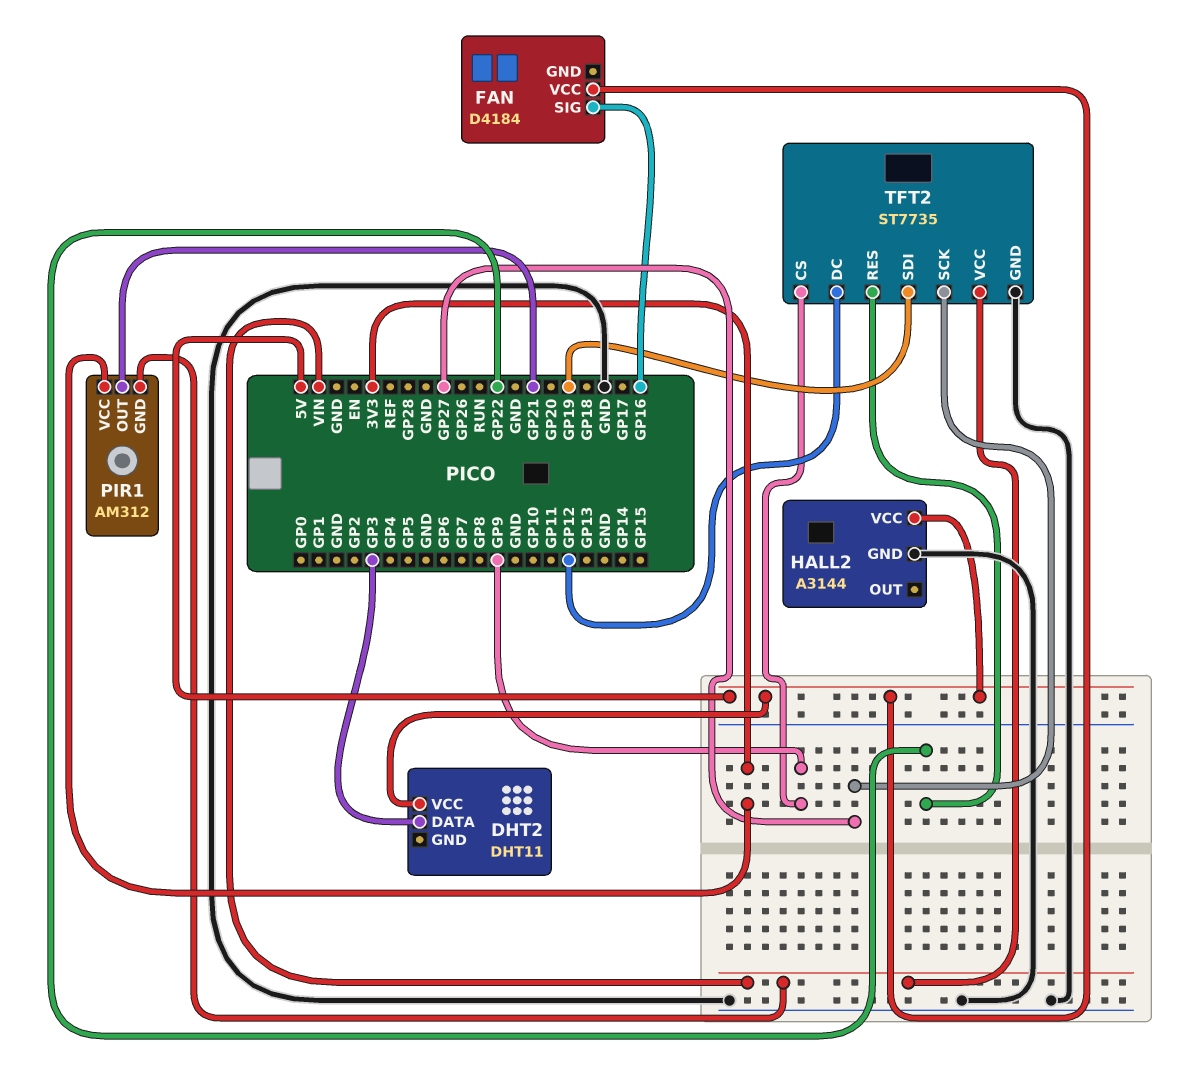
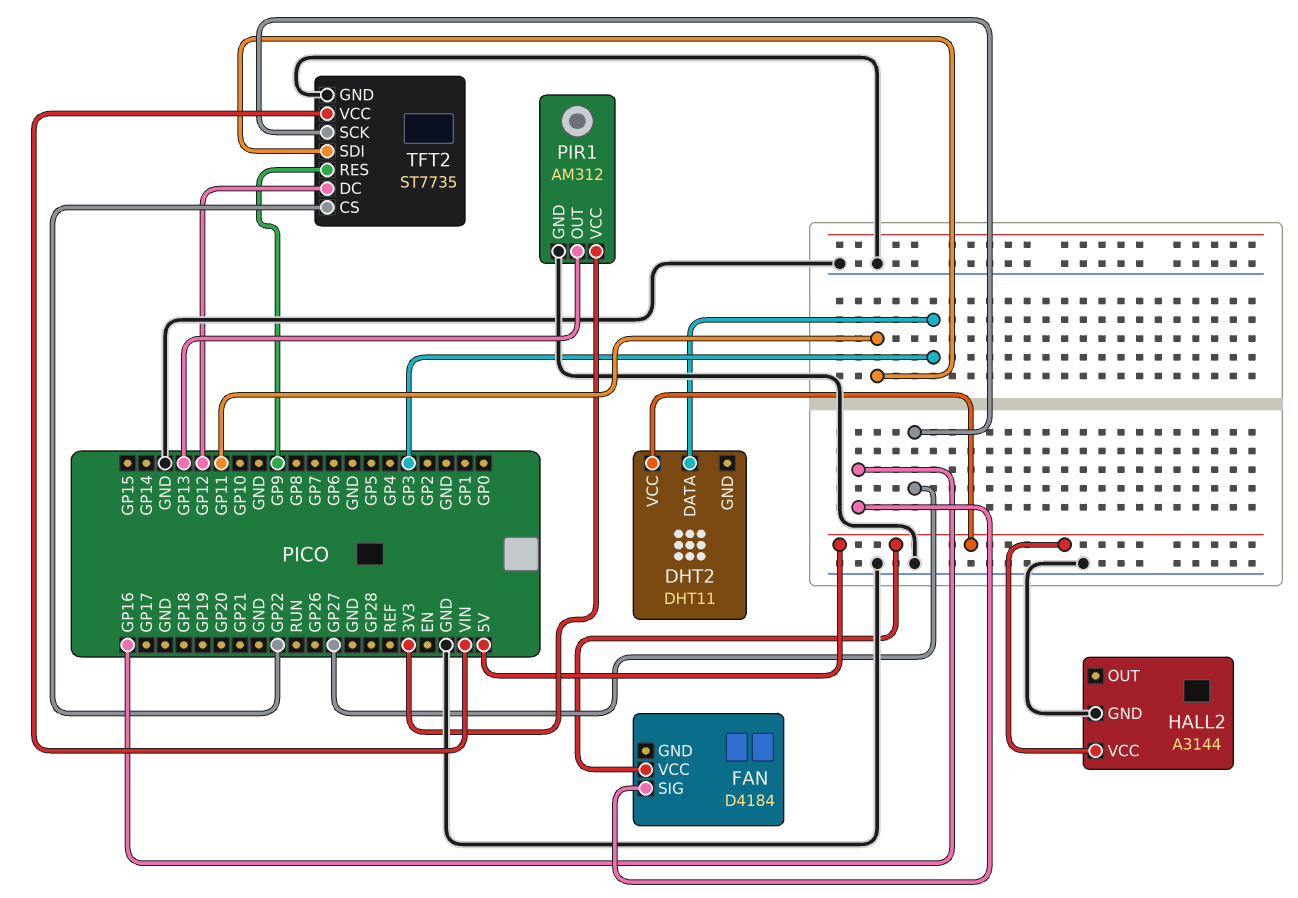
PIR1 pin GND: VIN -> GND
PIR1 pin OUT: GP21 -> GP13
TFT2 pin CS: GP9 -> GP22
TFT2 pin RES: GP22 -> GP9
TFT2 pin SDI: GP19 -> GP11

